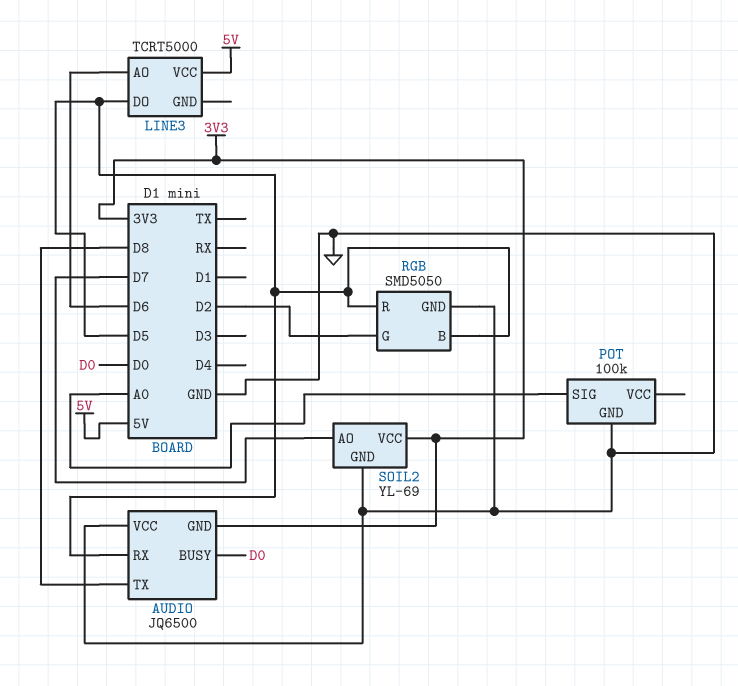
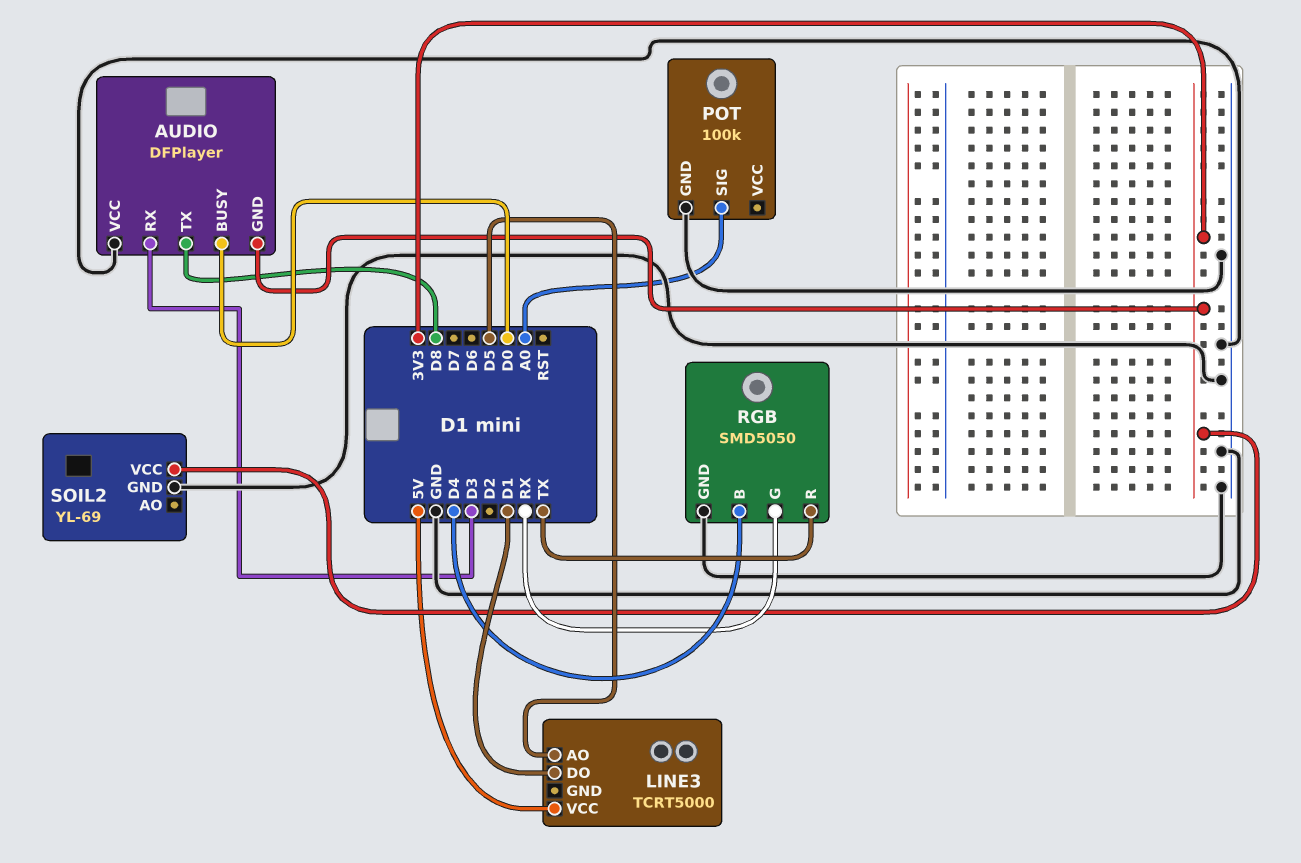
AUDIO: JQ6500 -> DFPlayer
AUDIO pin RX: D5 -> D3
LINE3 pin AO: D6 -> D5
LINE3 pin DO: D5 -> D1
RGB pin B: D5 -> D4
RGB pin G: D2 -> RX
RGB pin R: D5 -> TX
SOIL2 pin AO: D7 -> none

